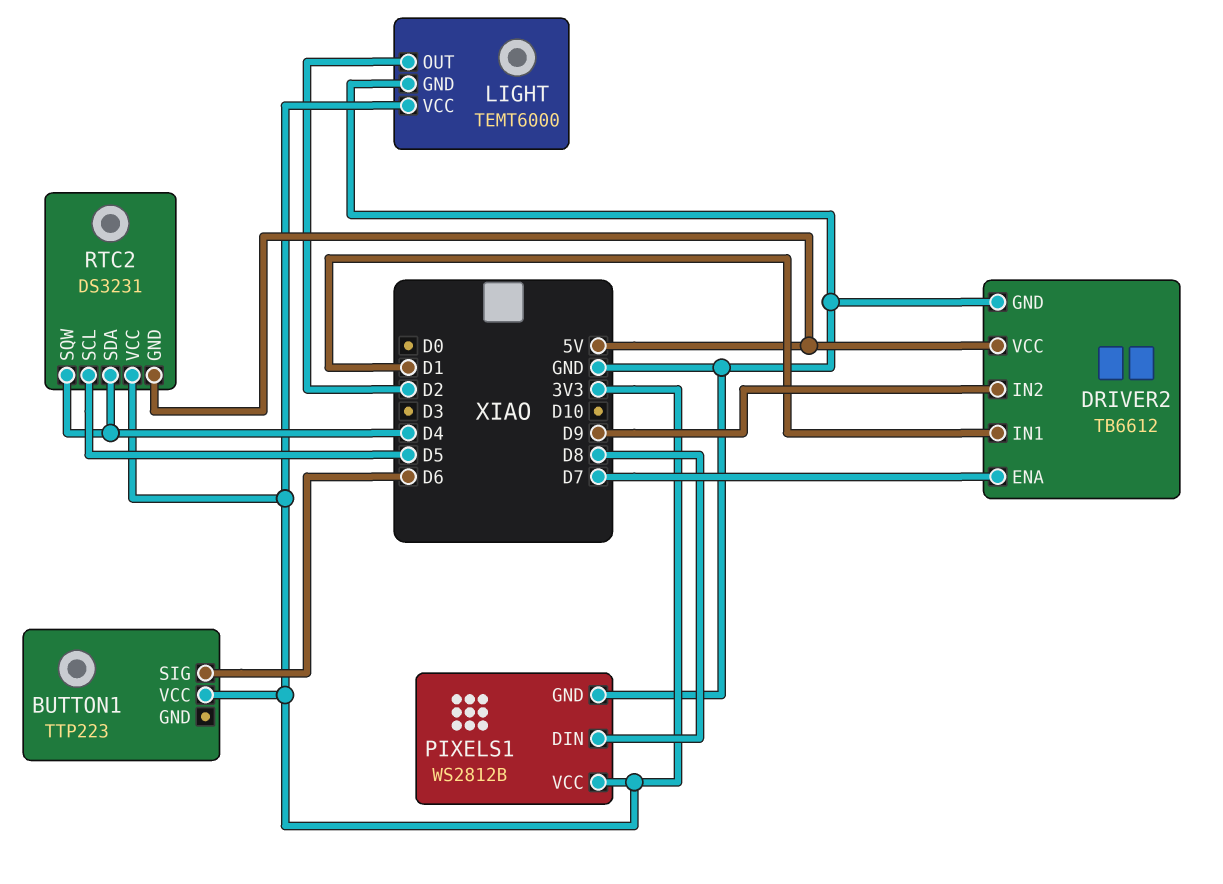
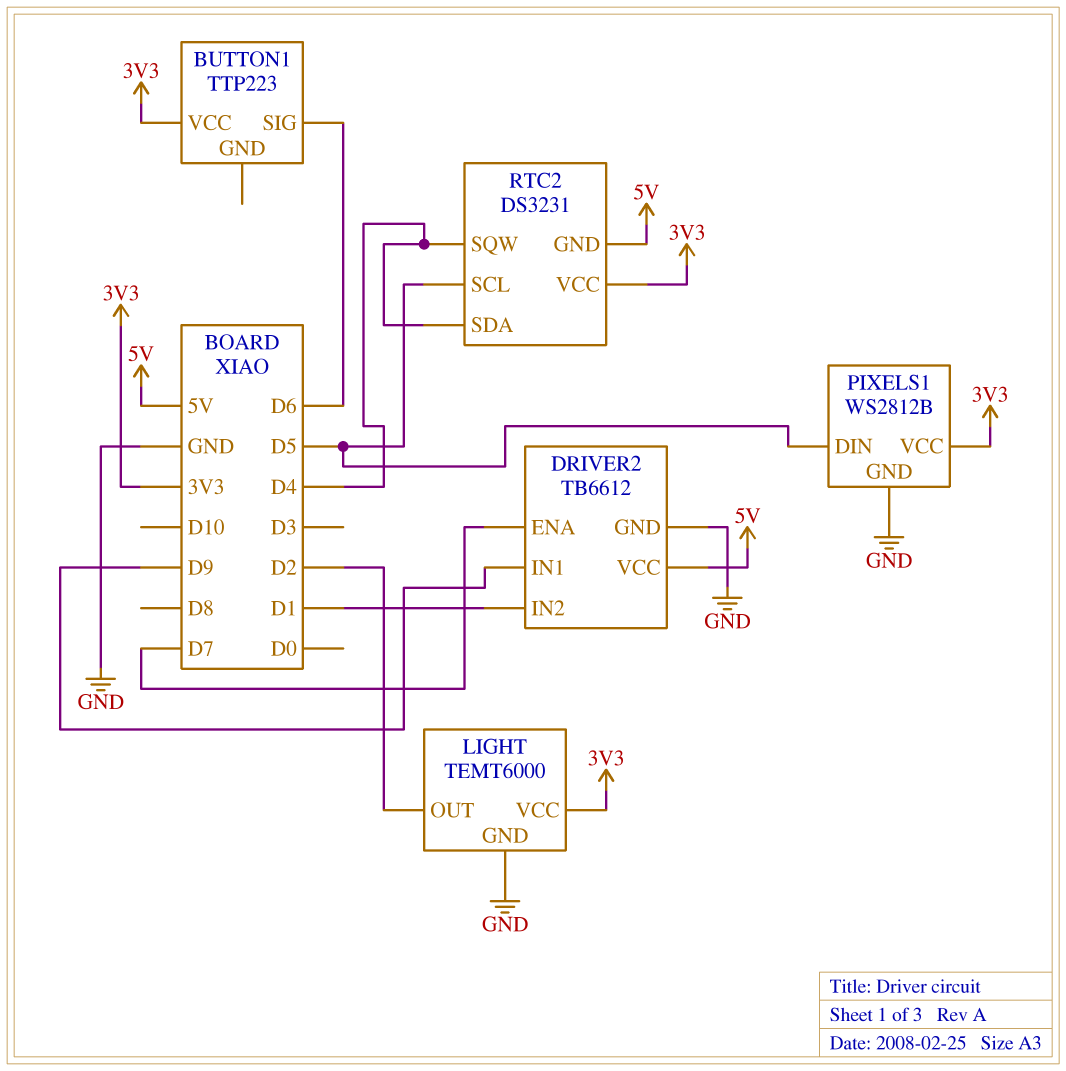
DRIVER2 pin IN1: D1 -> D9
DRIVER2 pin IN2: D9 -> D1
PIXELS1 pin DIN: D8 -> D5

